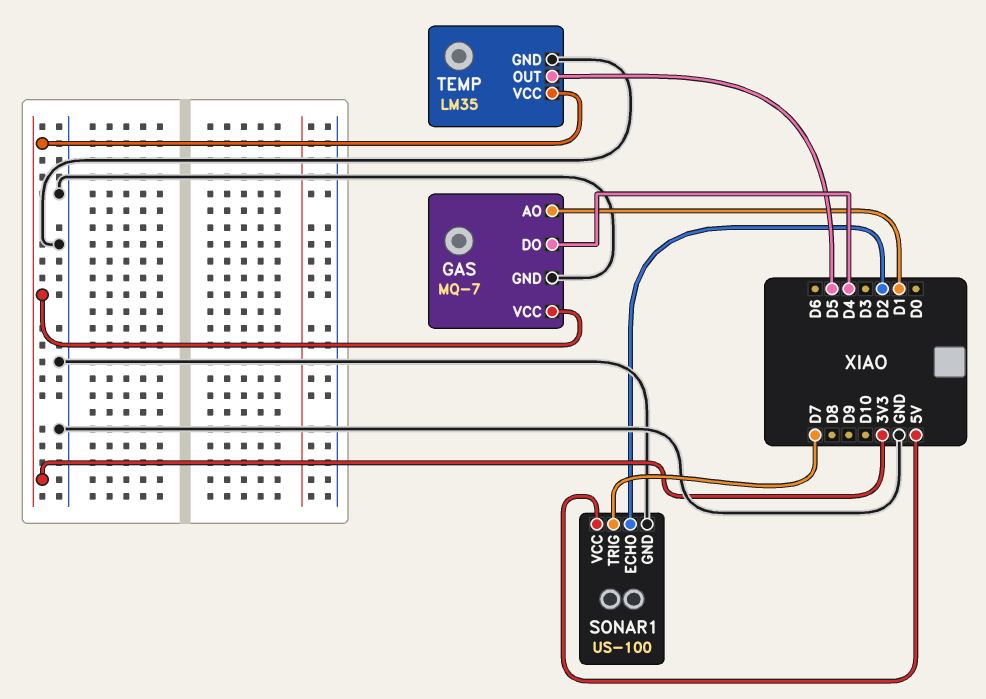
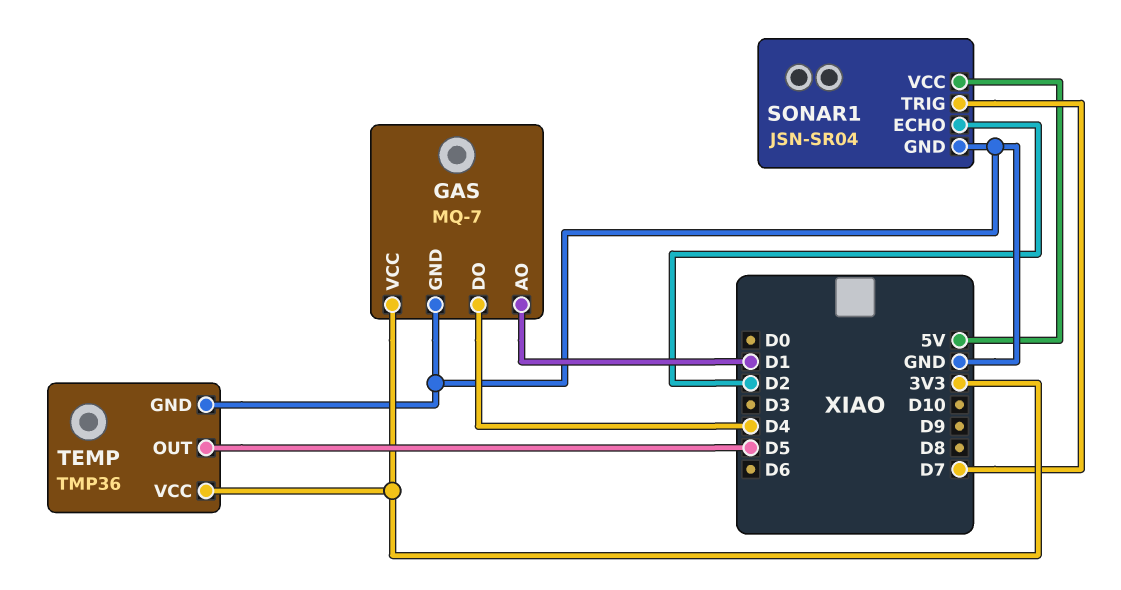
SONAR1: US-100 -> JSN-SR04
TEMP: LM35 -> TMP36

